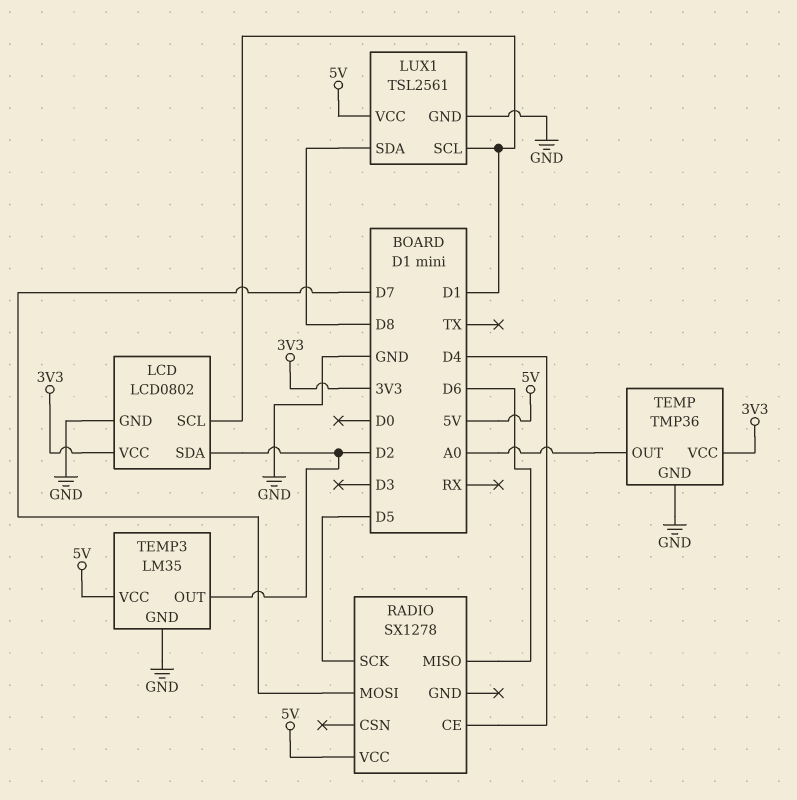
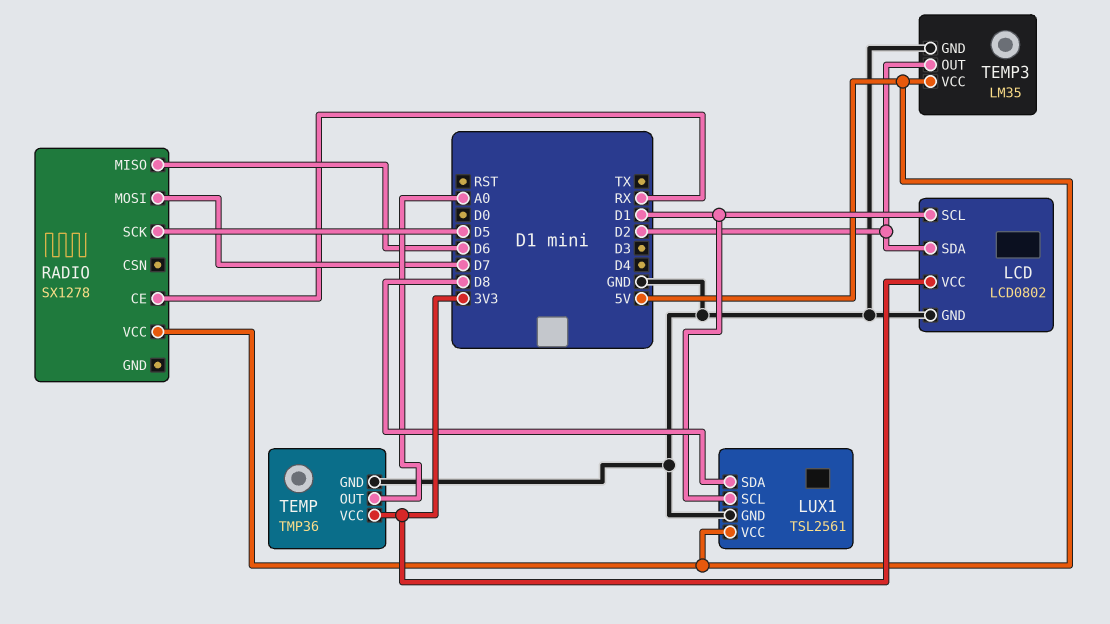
RADIO pin CE: D4 -> RX

